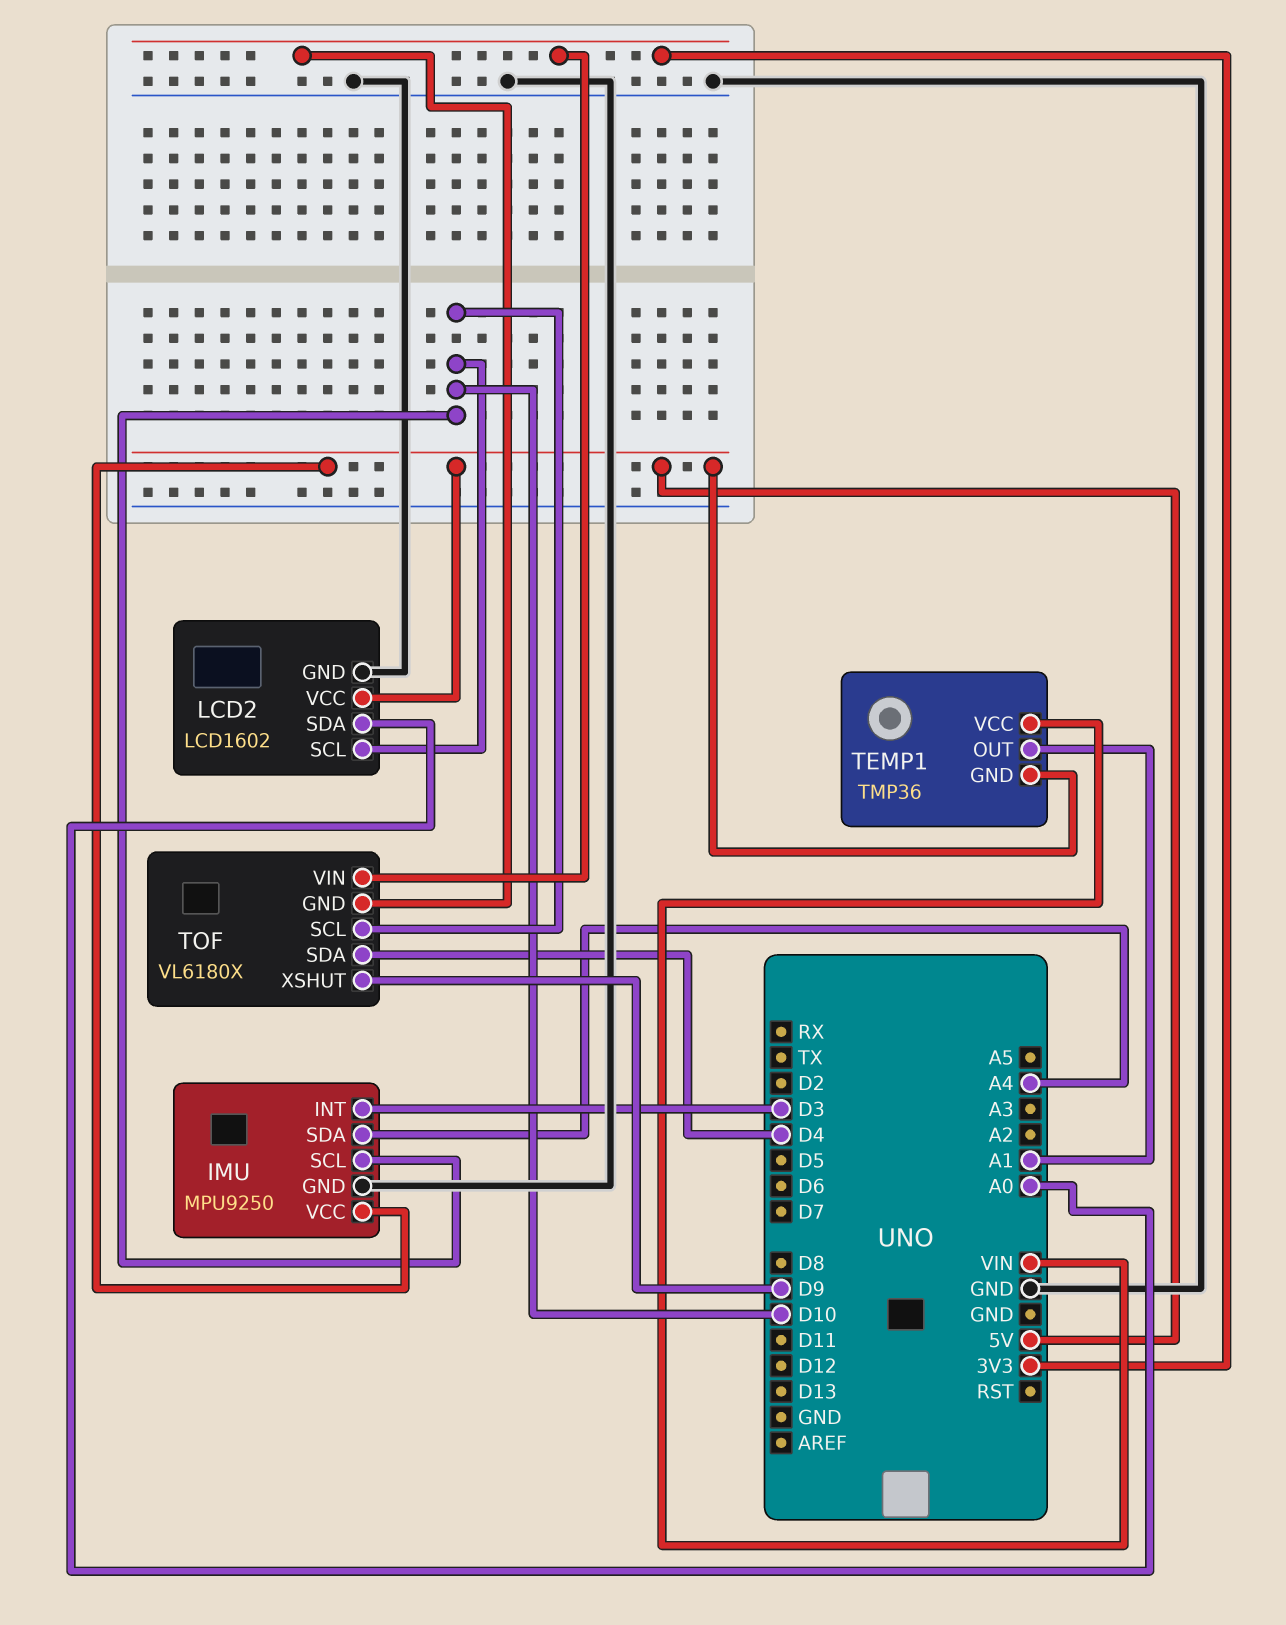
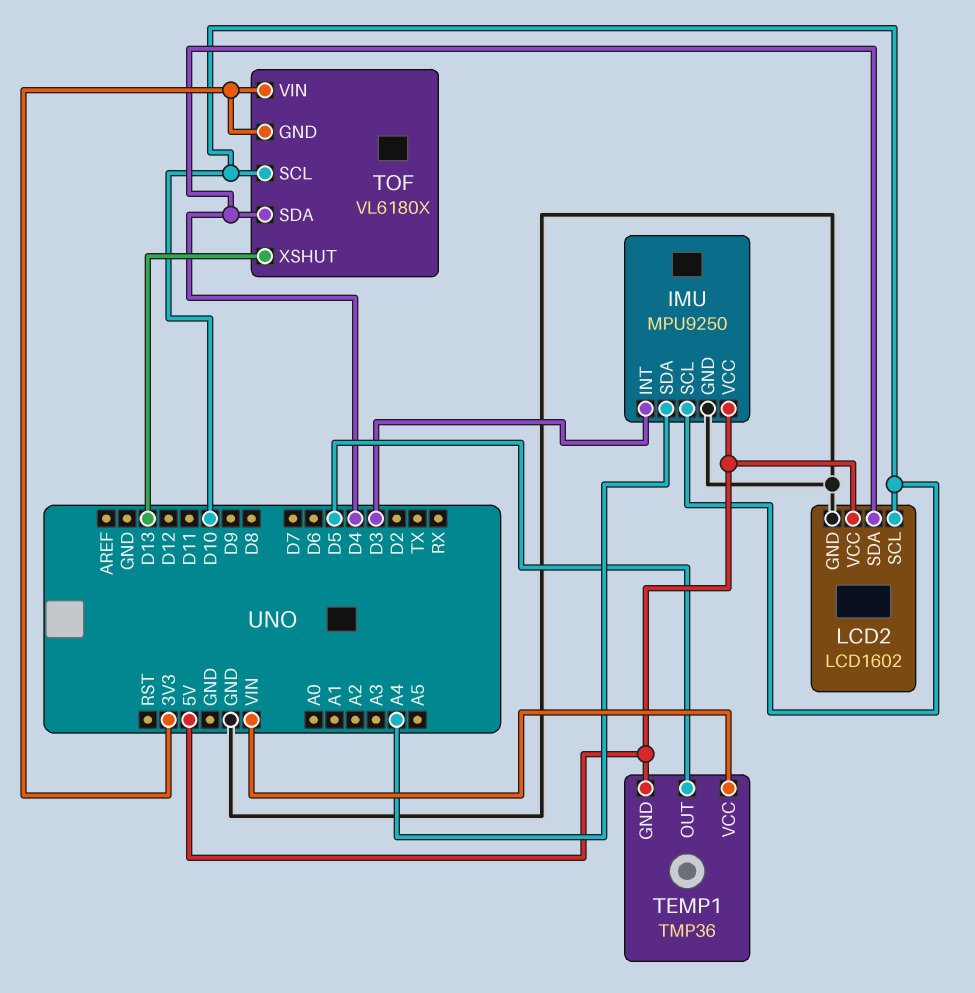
LCD2 pin SDA: A0 -> D4
TEMP1 pin OUT: A1 -> D5
TOF pin XSHUT: D9 -> D13

